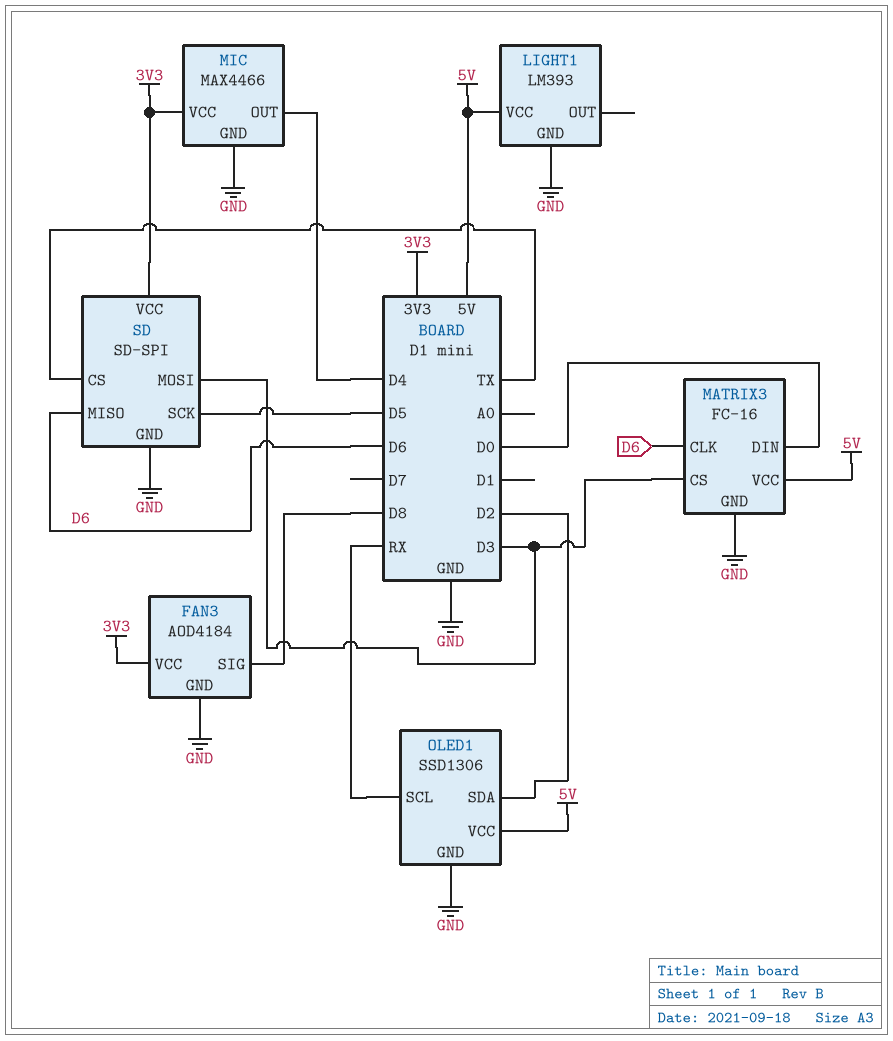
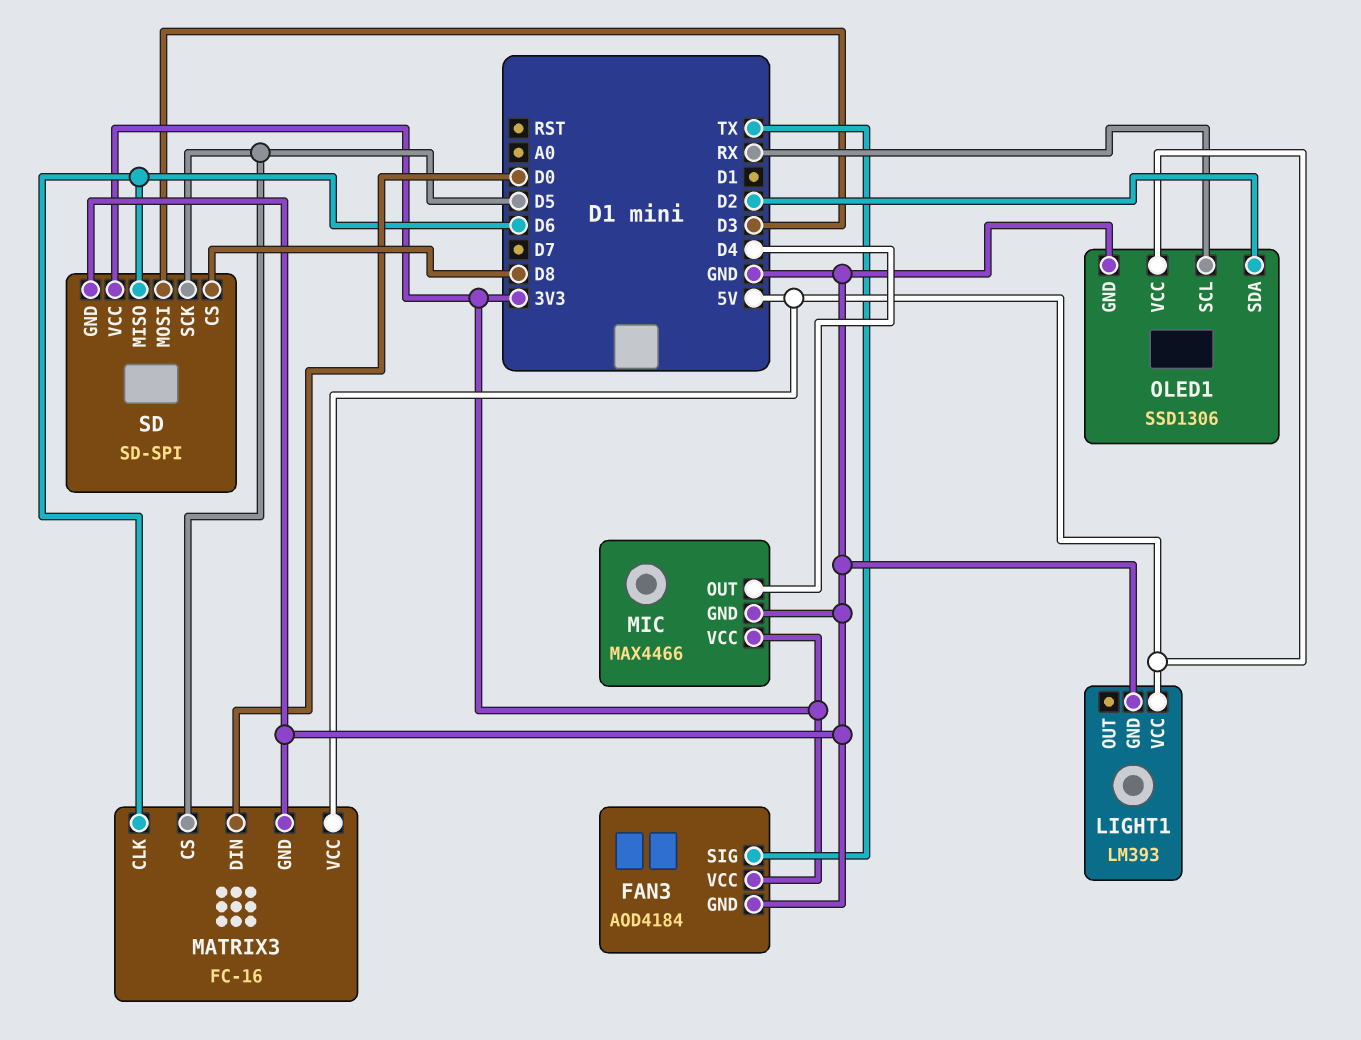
FAN3 pin SIG: D8 -> TX
MATRIX3 pin CS: D3 -> D5
SD pin CS: TX -> D8

